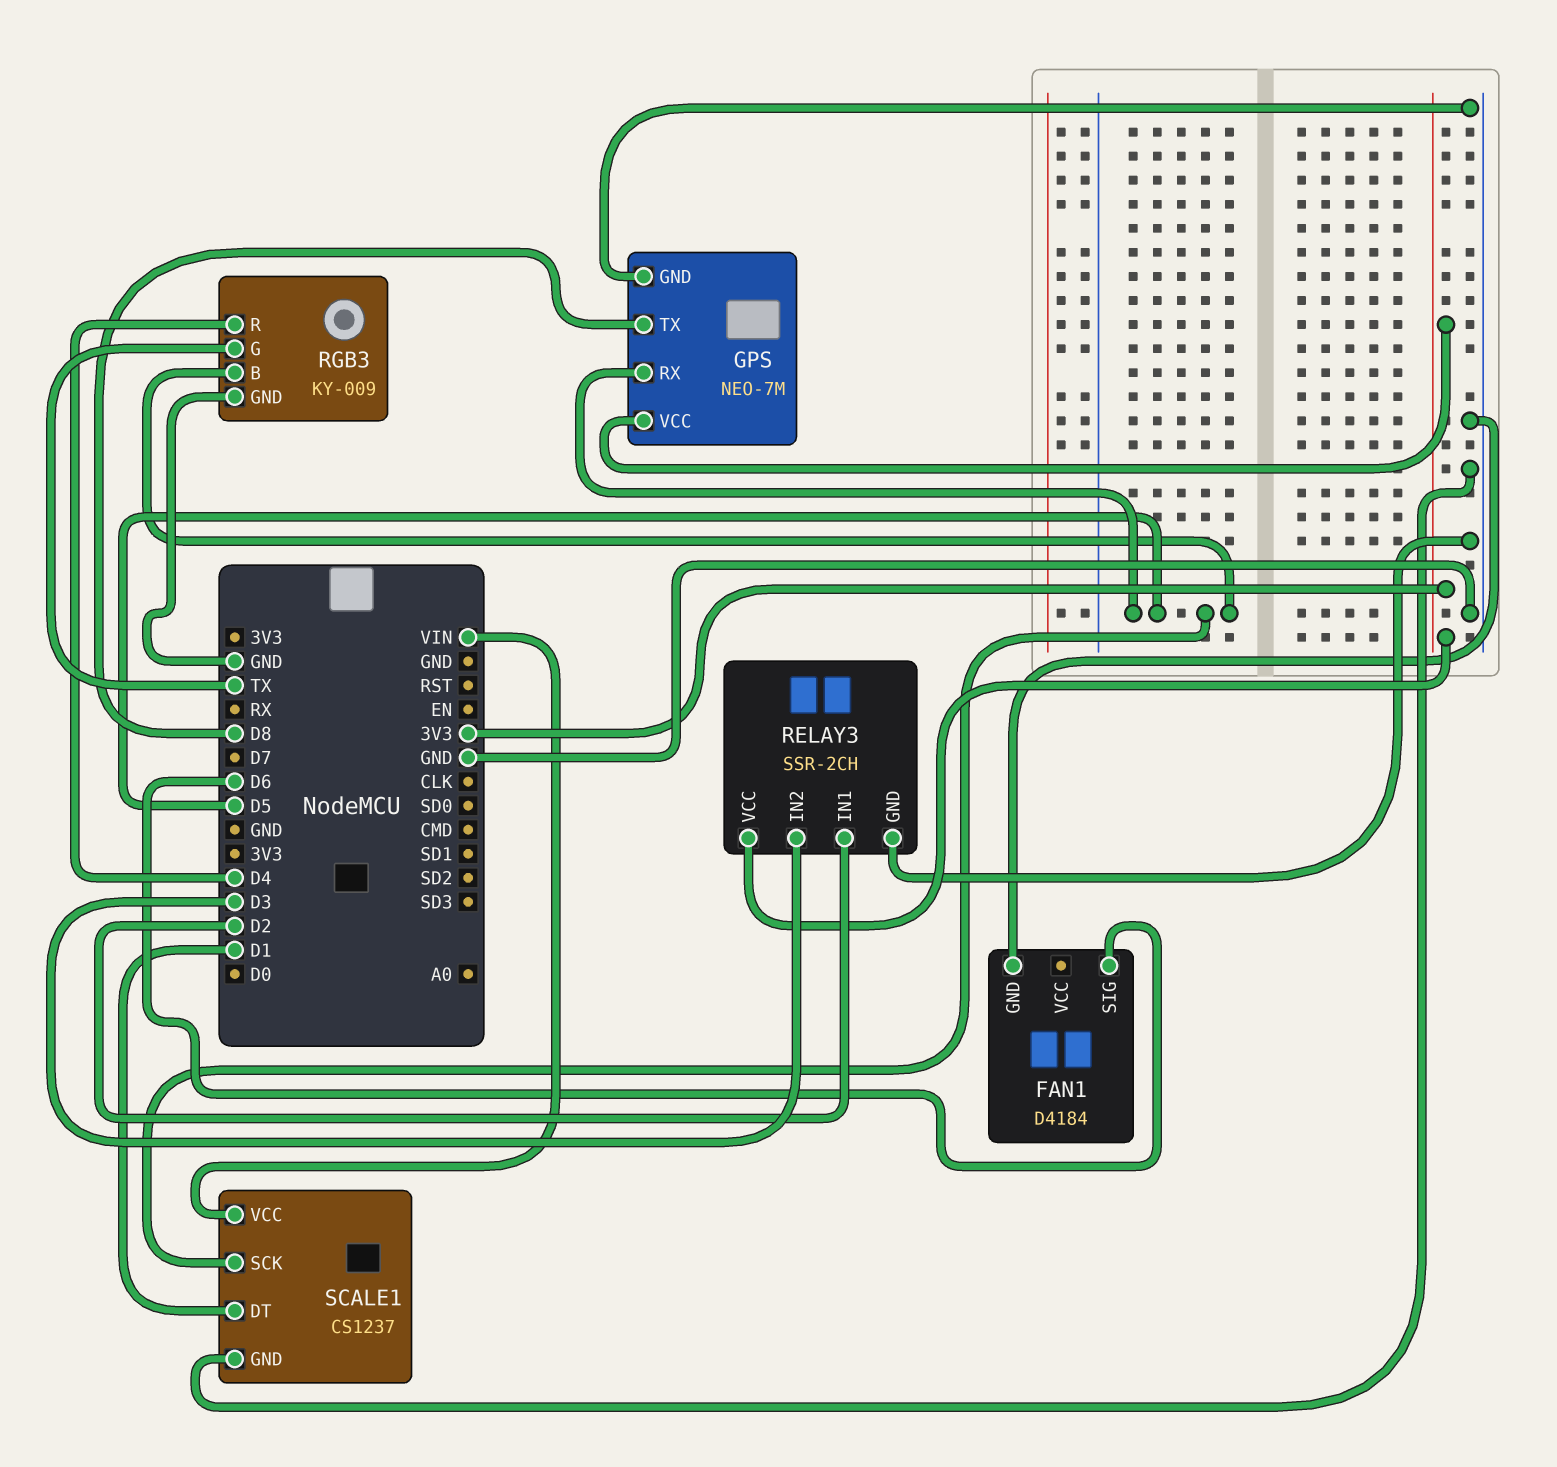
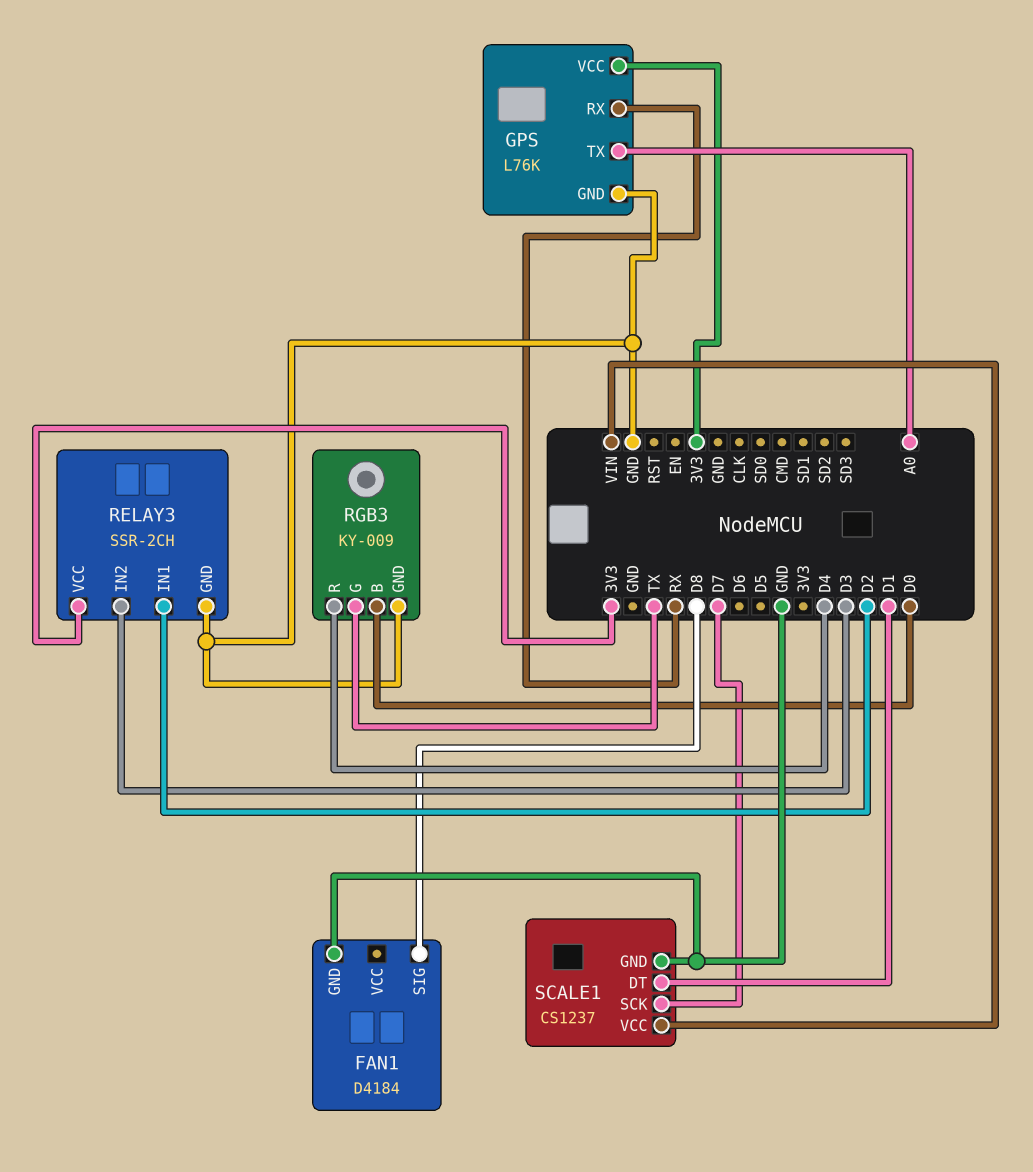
FAN1 pin SIG: D6 -> D8
GPS: NEO-7M -> L76K
GPS pin RX: D5 -> RX
GPS pin TX: D8 -> A0
RGB3 pin B: D5 -> D0
SCALE1 pin SCK: D5 -> D7

